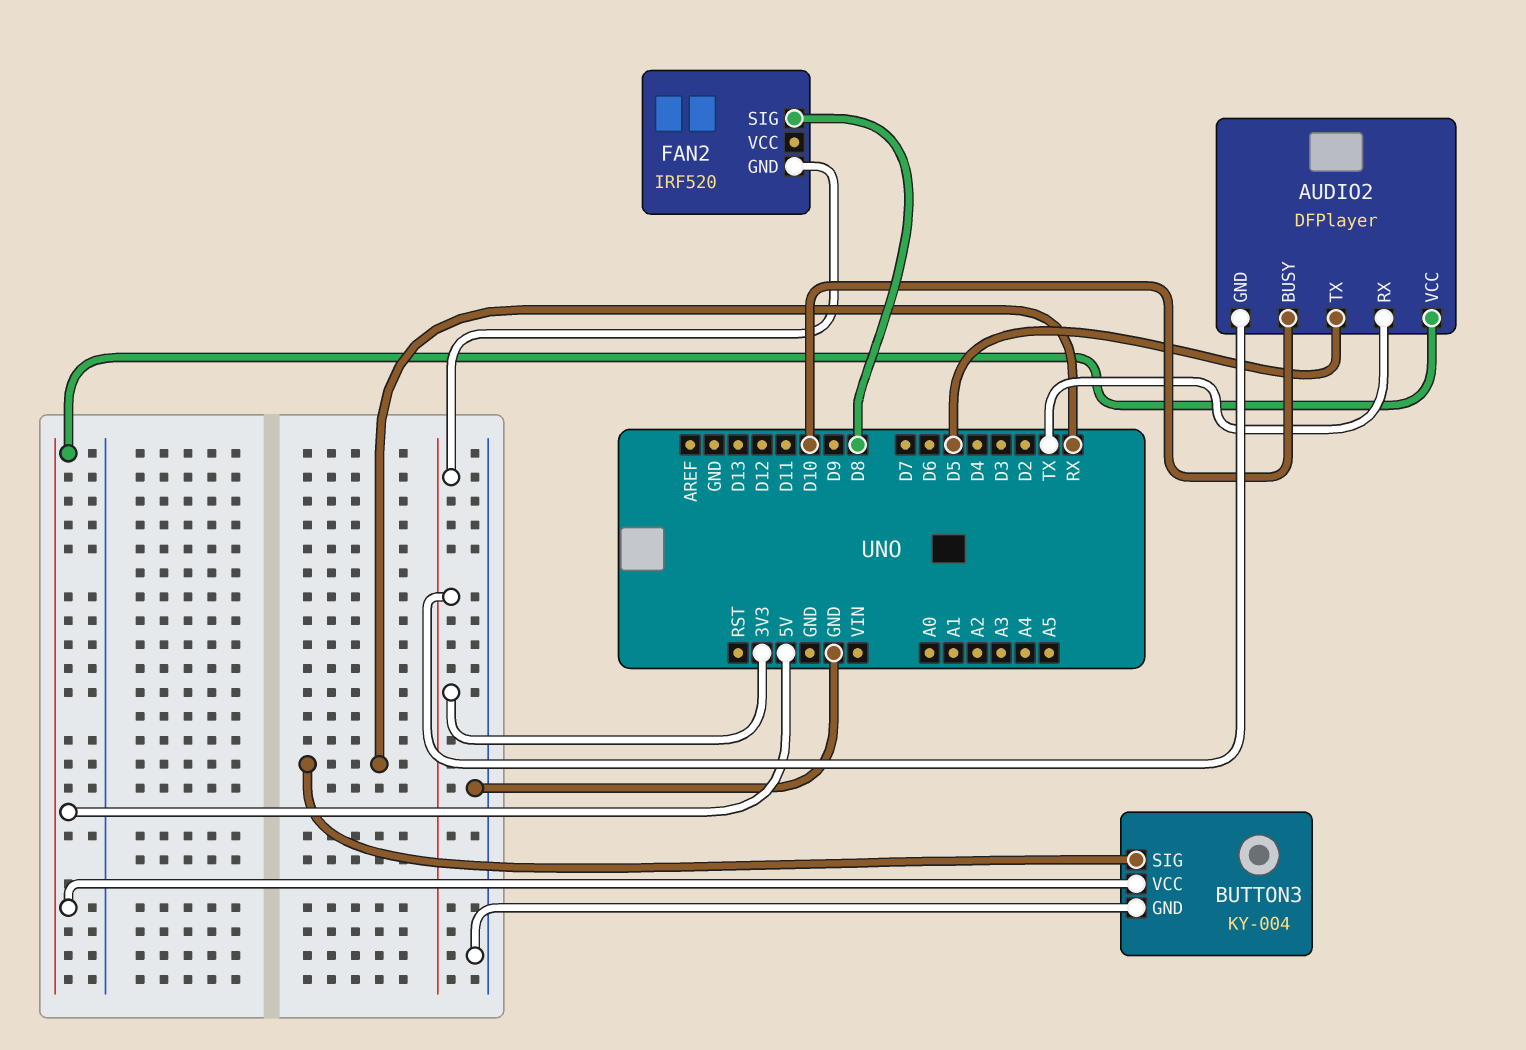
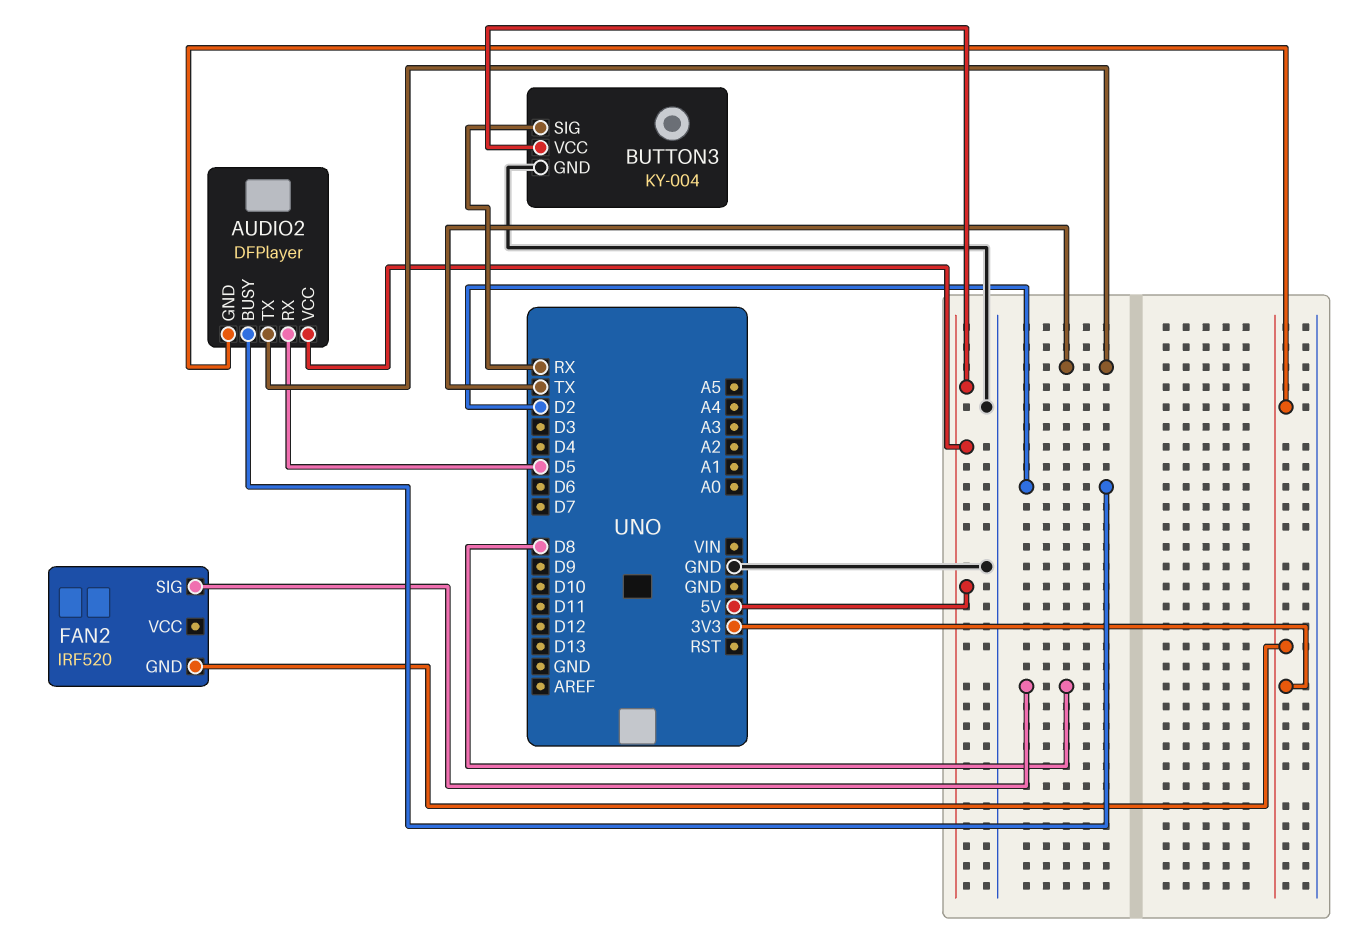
AUDIO2 pin BUSY: D10 -> D2
AUDIO2 pin RX: TX -> D5
AUDIO2 pin TX: D5 -> TX

